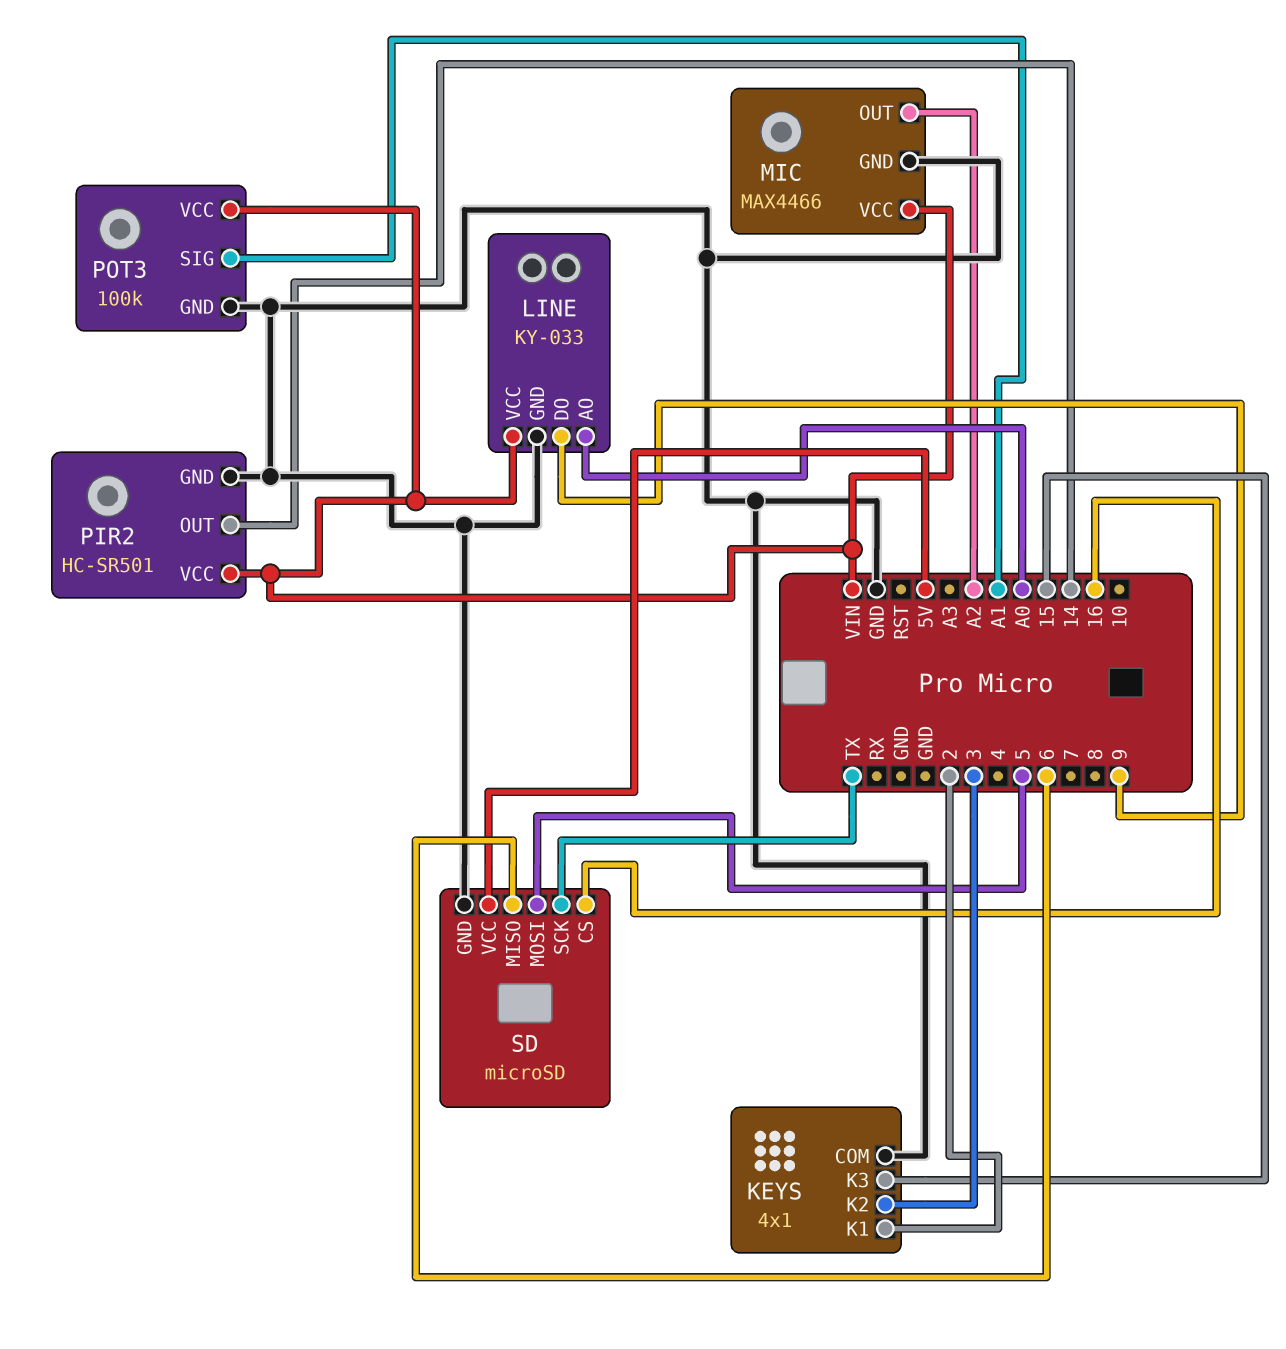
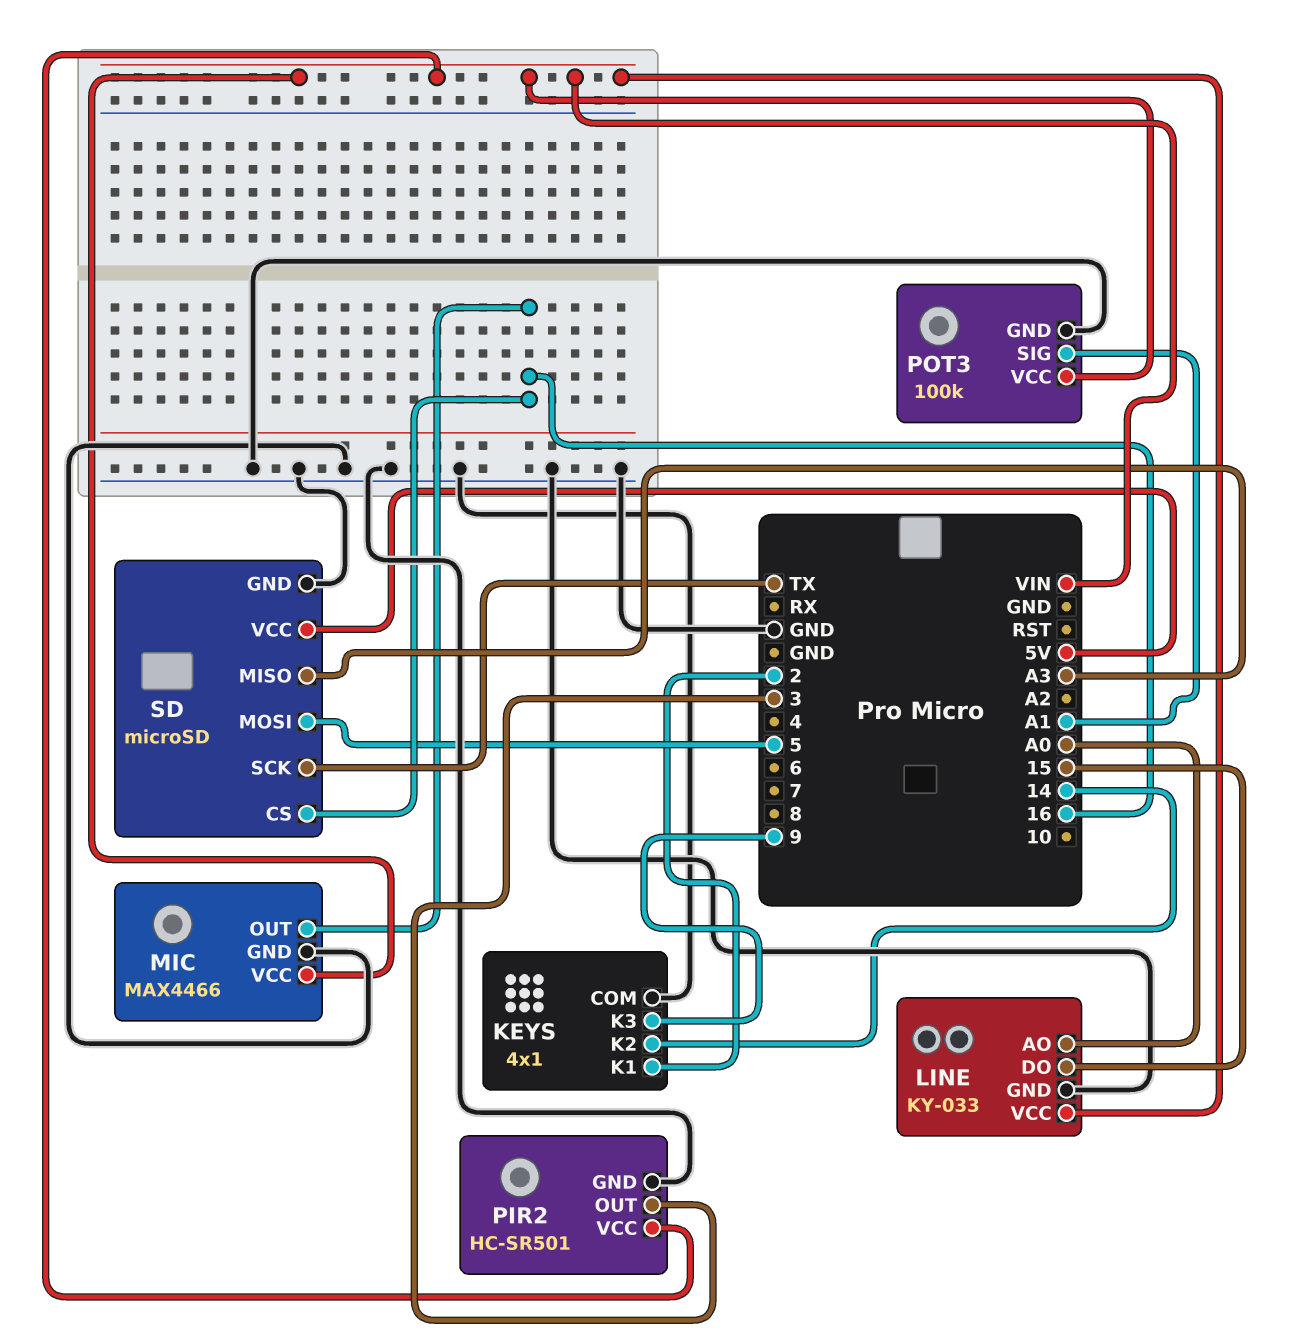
KEYS pin K2: 3 -> 14
KEYS pin K3: 15 -> 9
LINE pin DO: 9 -> 15
MIC pin OUT: A2 -> 16
PIR2 pin OUT: 14 -> 3
SD pin MISO: 6 -> A3

